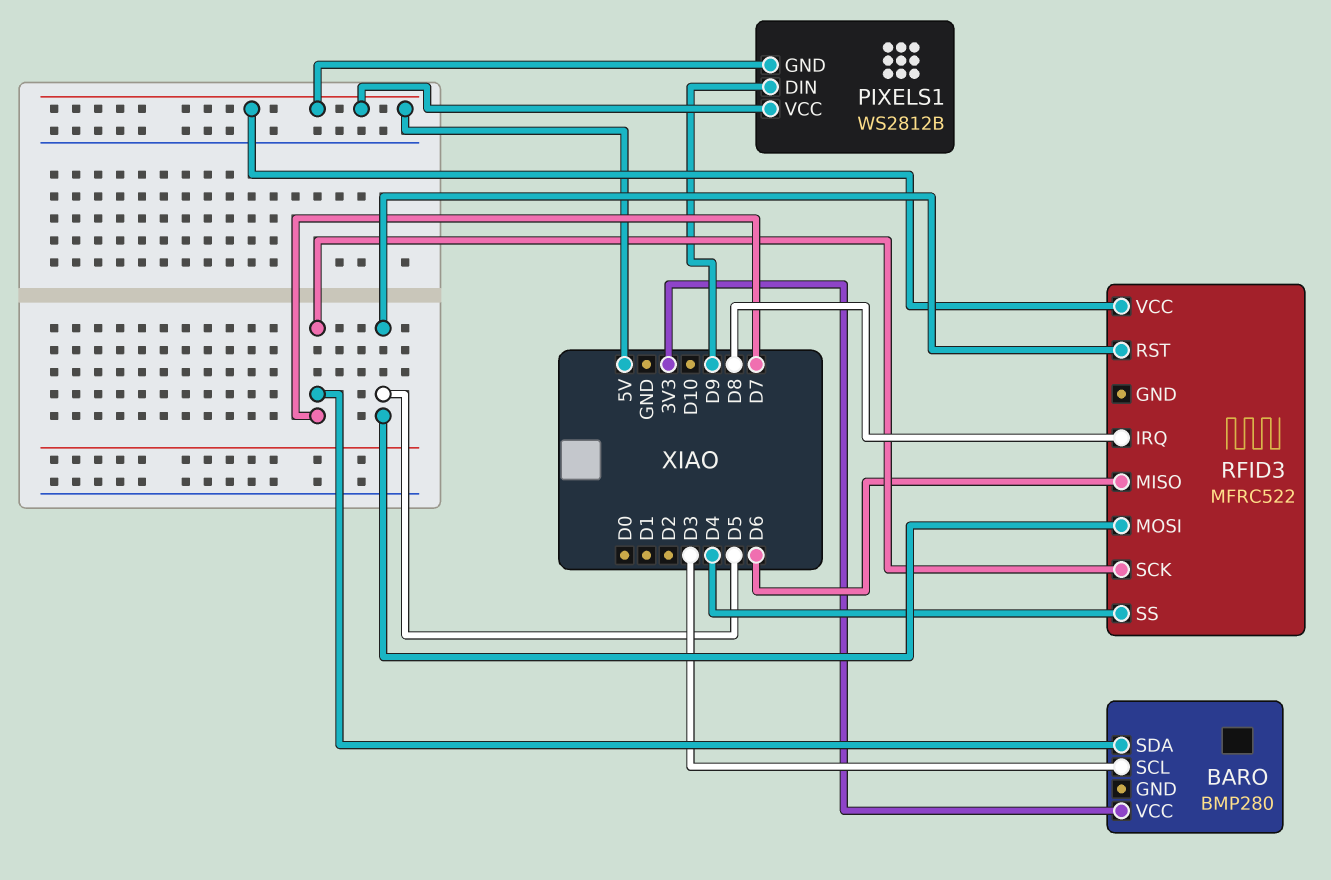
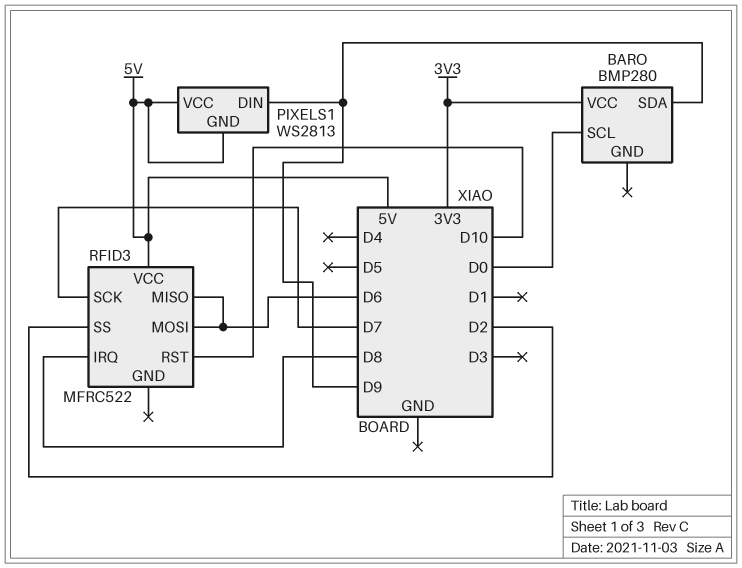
BARO pin SCL: D3 -> D0
BARO pin SDA: D7 -> D9
PIXELS1: WS2812B -> WS2813
RFID3 pin MOSI: D5 -> D6
RFID3 pin RST: D5 -> D10
RFID3 pin SS: D4 -> D2

